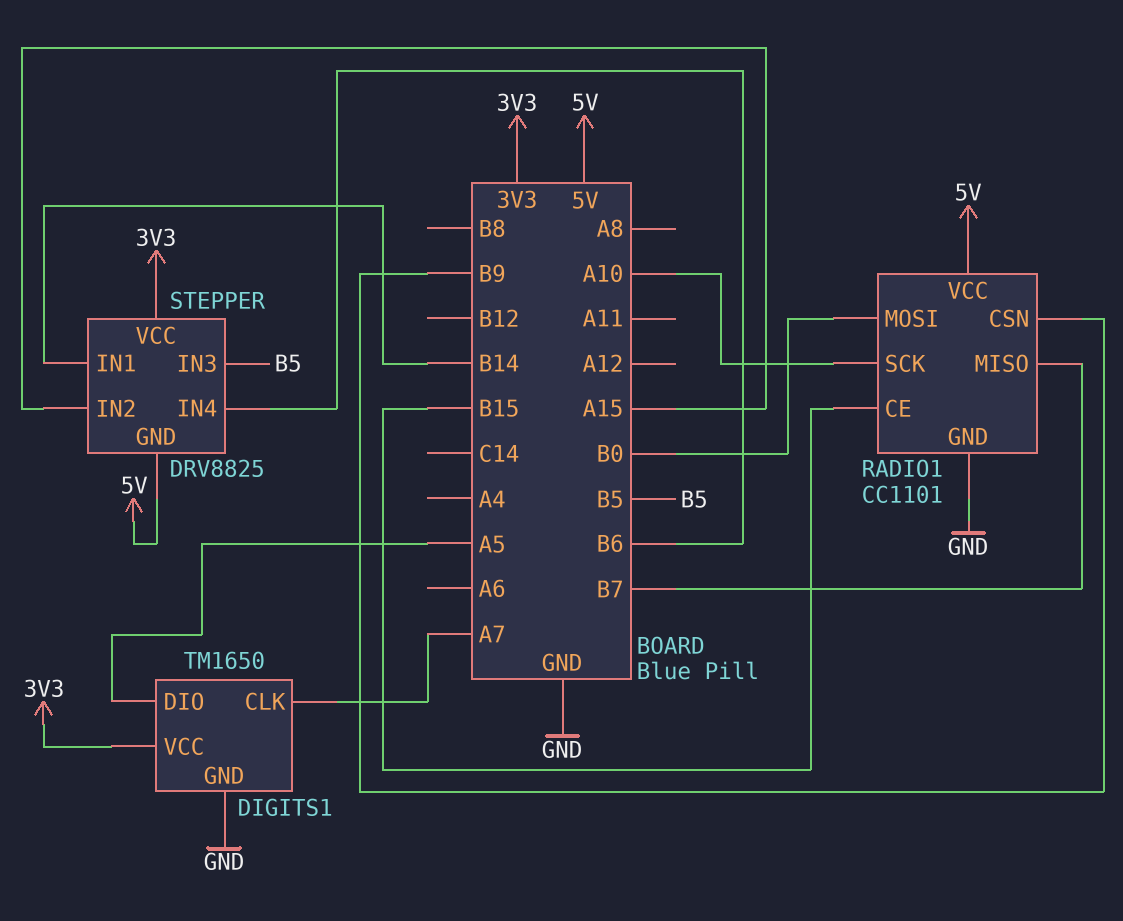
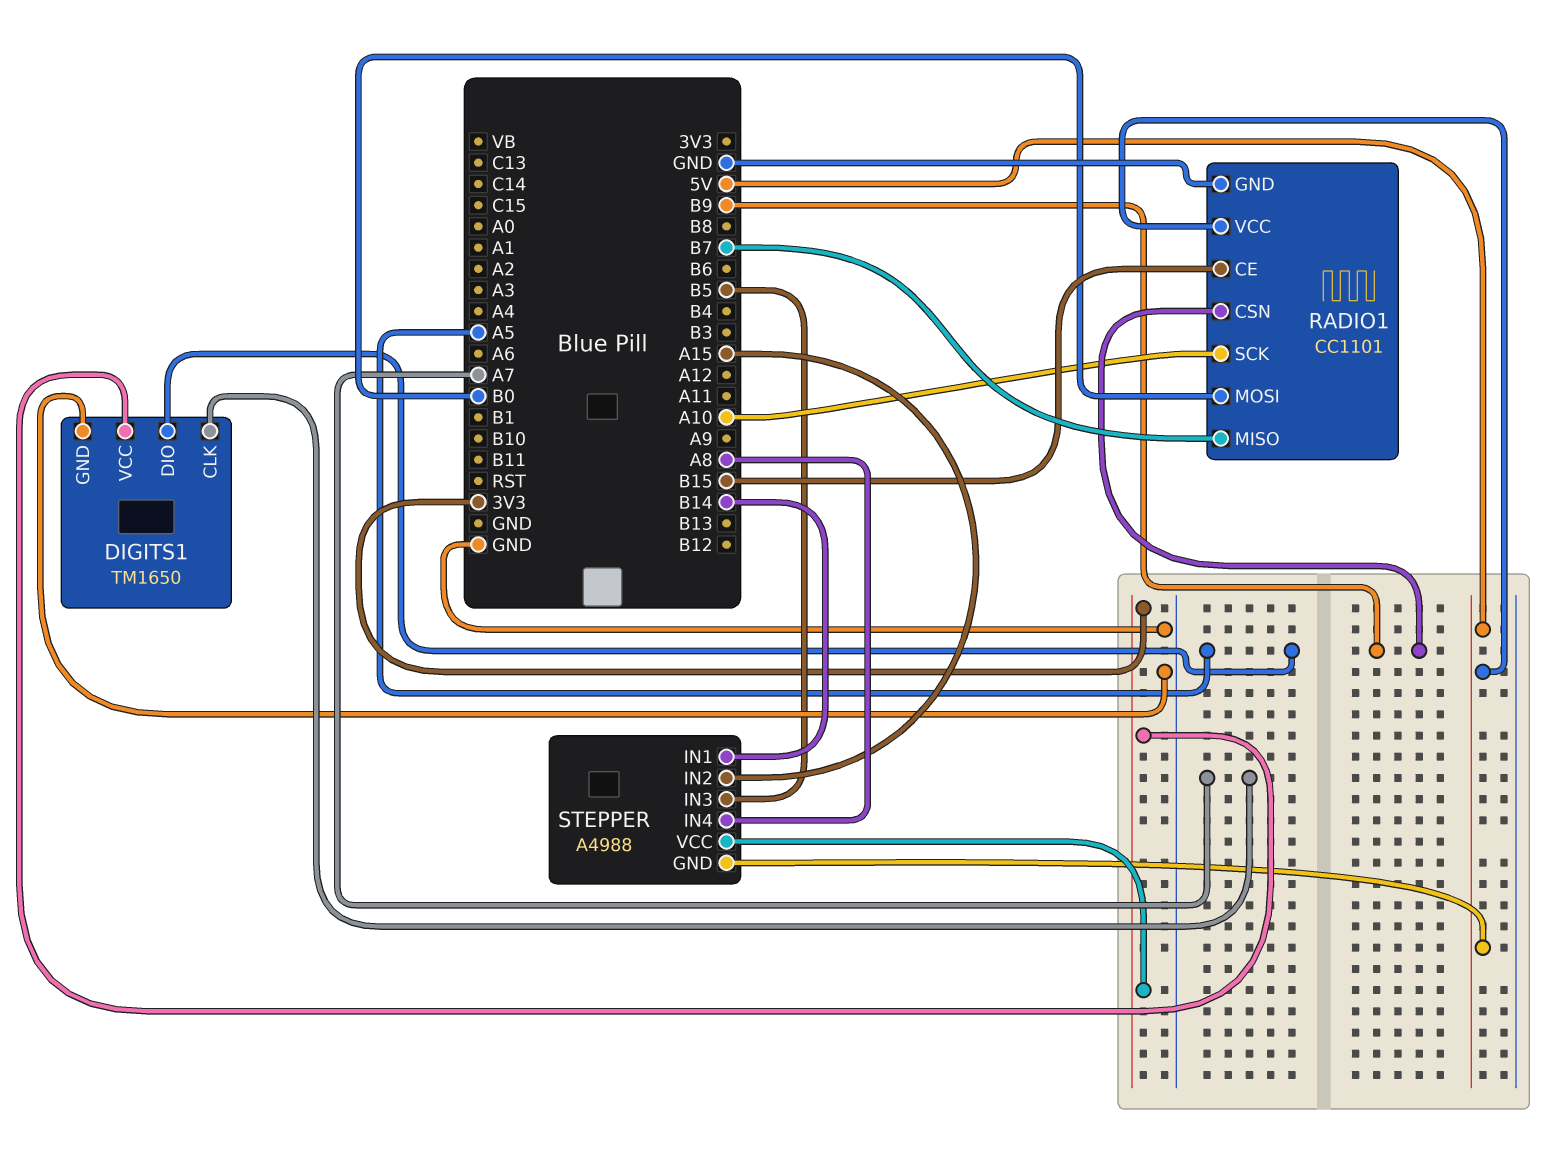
STEPPER: DRV8825 -> A4988
STEPPER pin IN4: B6 -> A8

